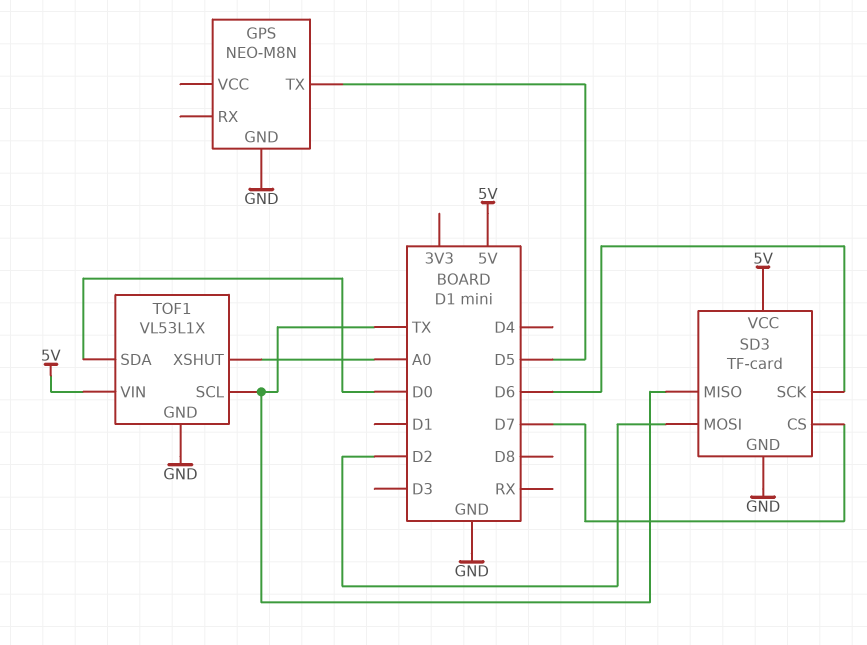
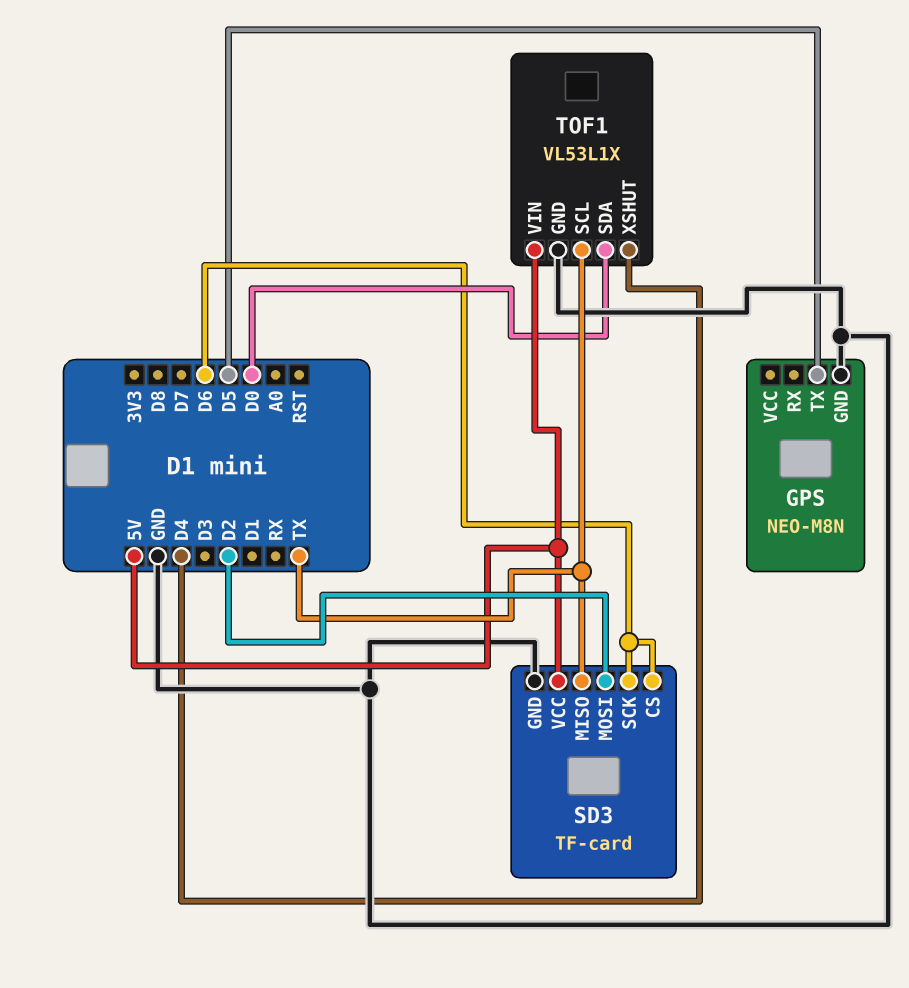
SD3 pin CS: D7 -> D6
TOF1 pin XSHUT: A0 -> D4

